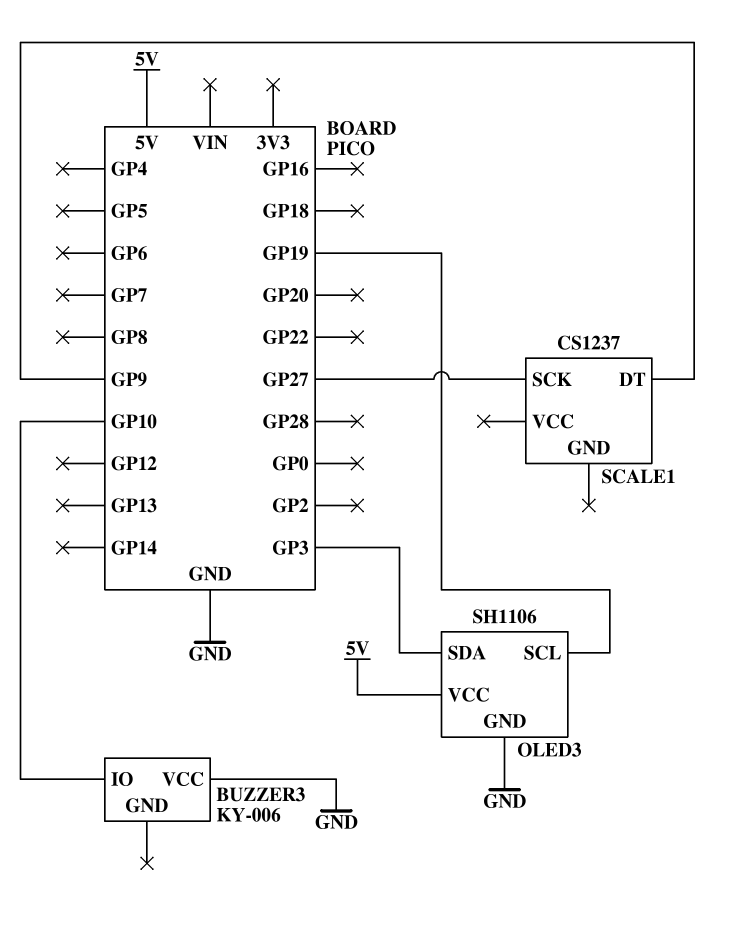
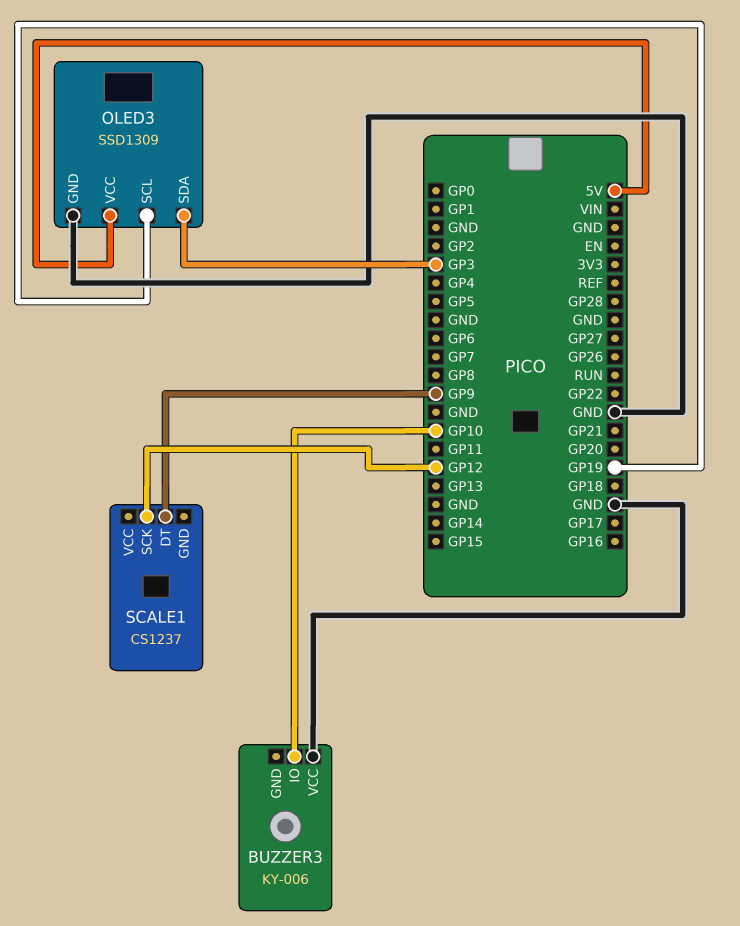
OLED3: SH1106 -> SSD1309
SCALE1 pin SCK: GP27 -> GP12

